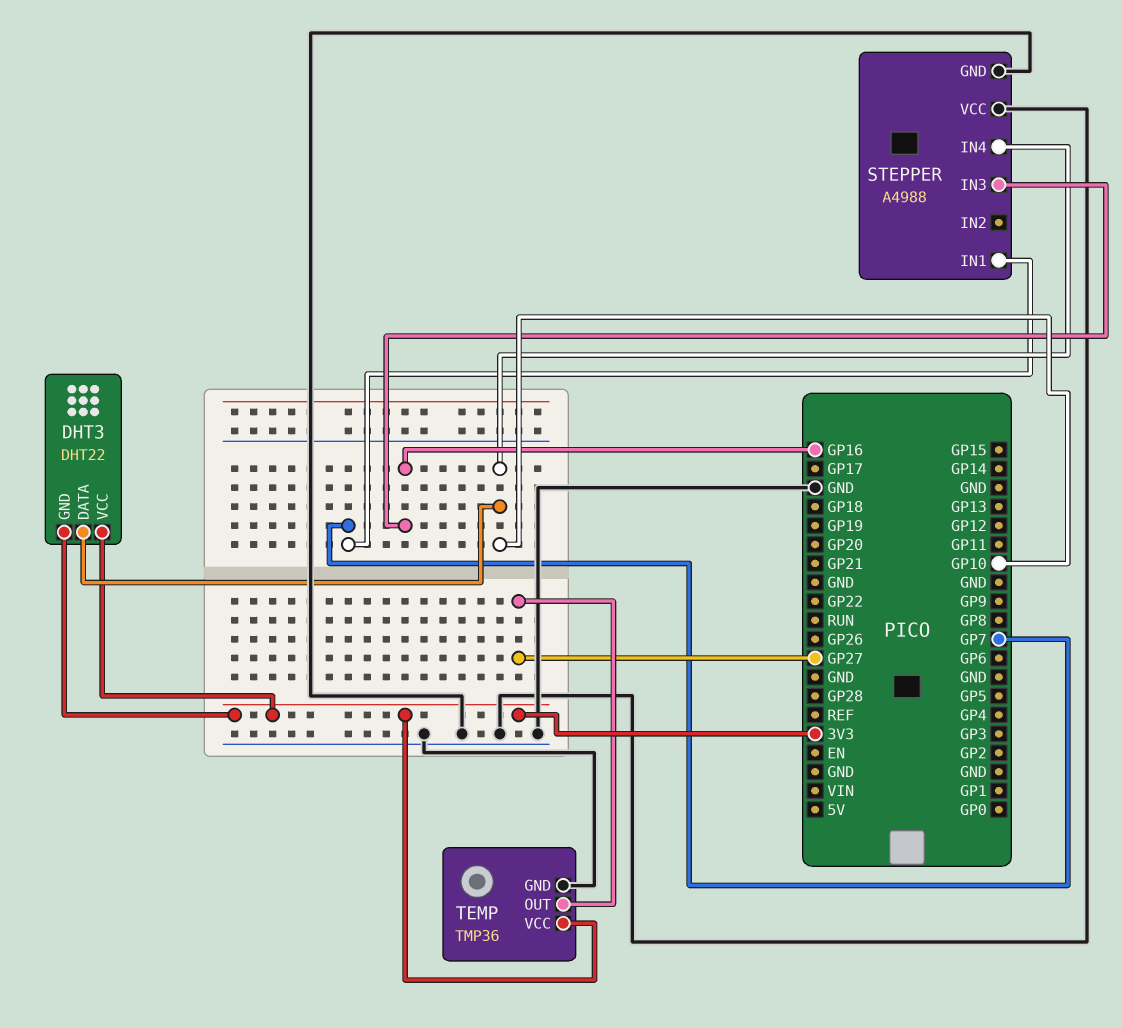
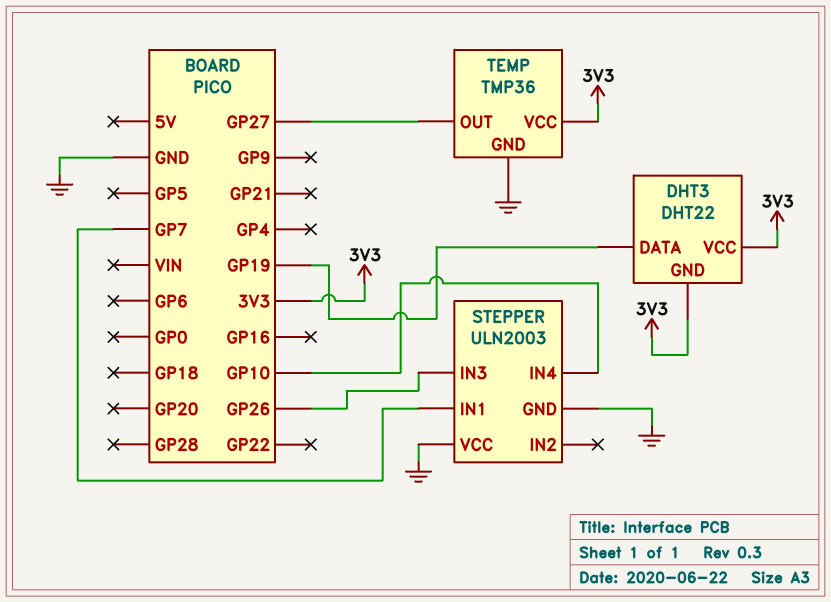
DHT3 pin DATA: GP10 -> GP19
STEPPER: A4988 -> ULN2003
STEPPER pin IN3: GP16 -> GP26

